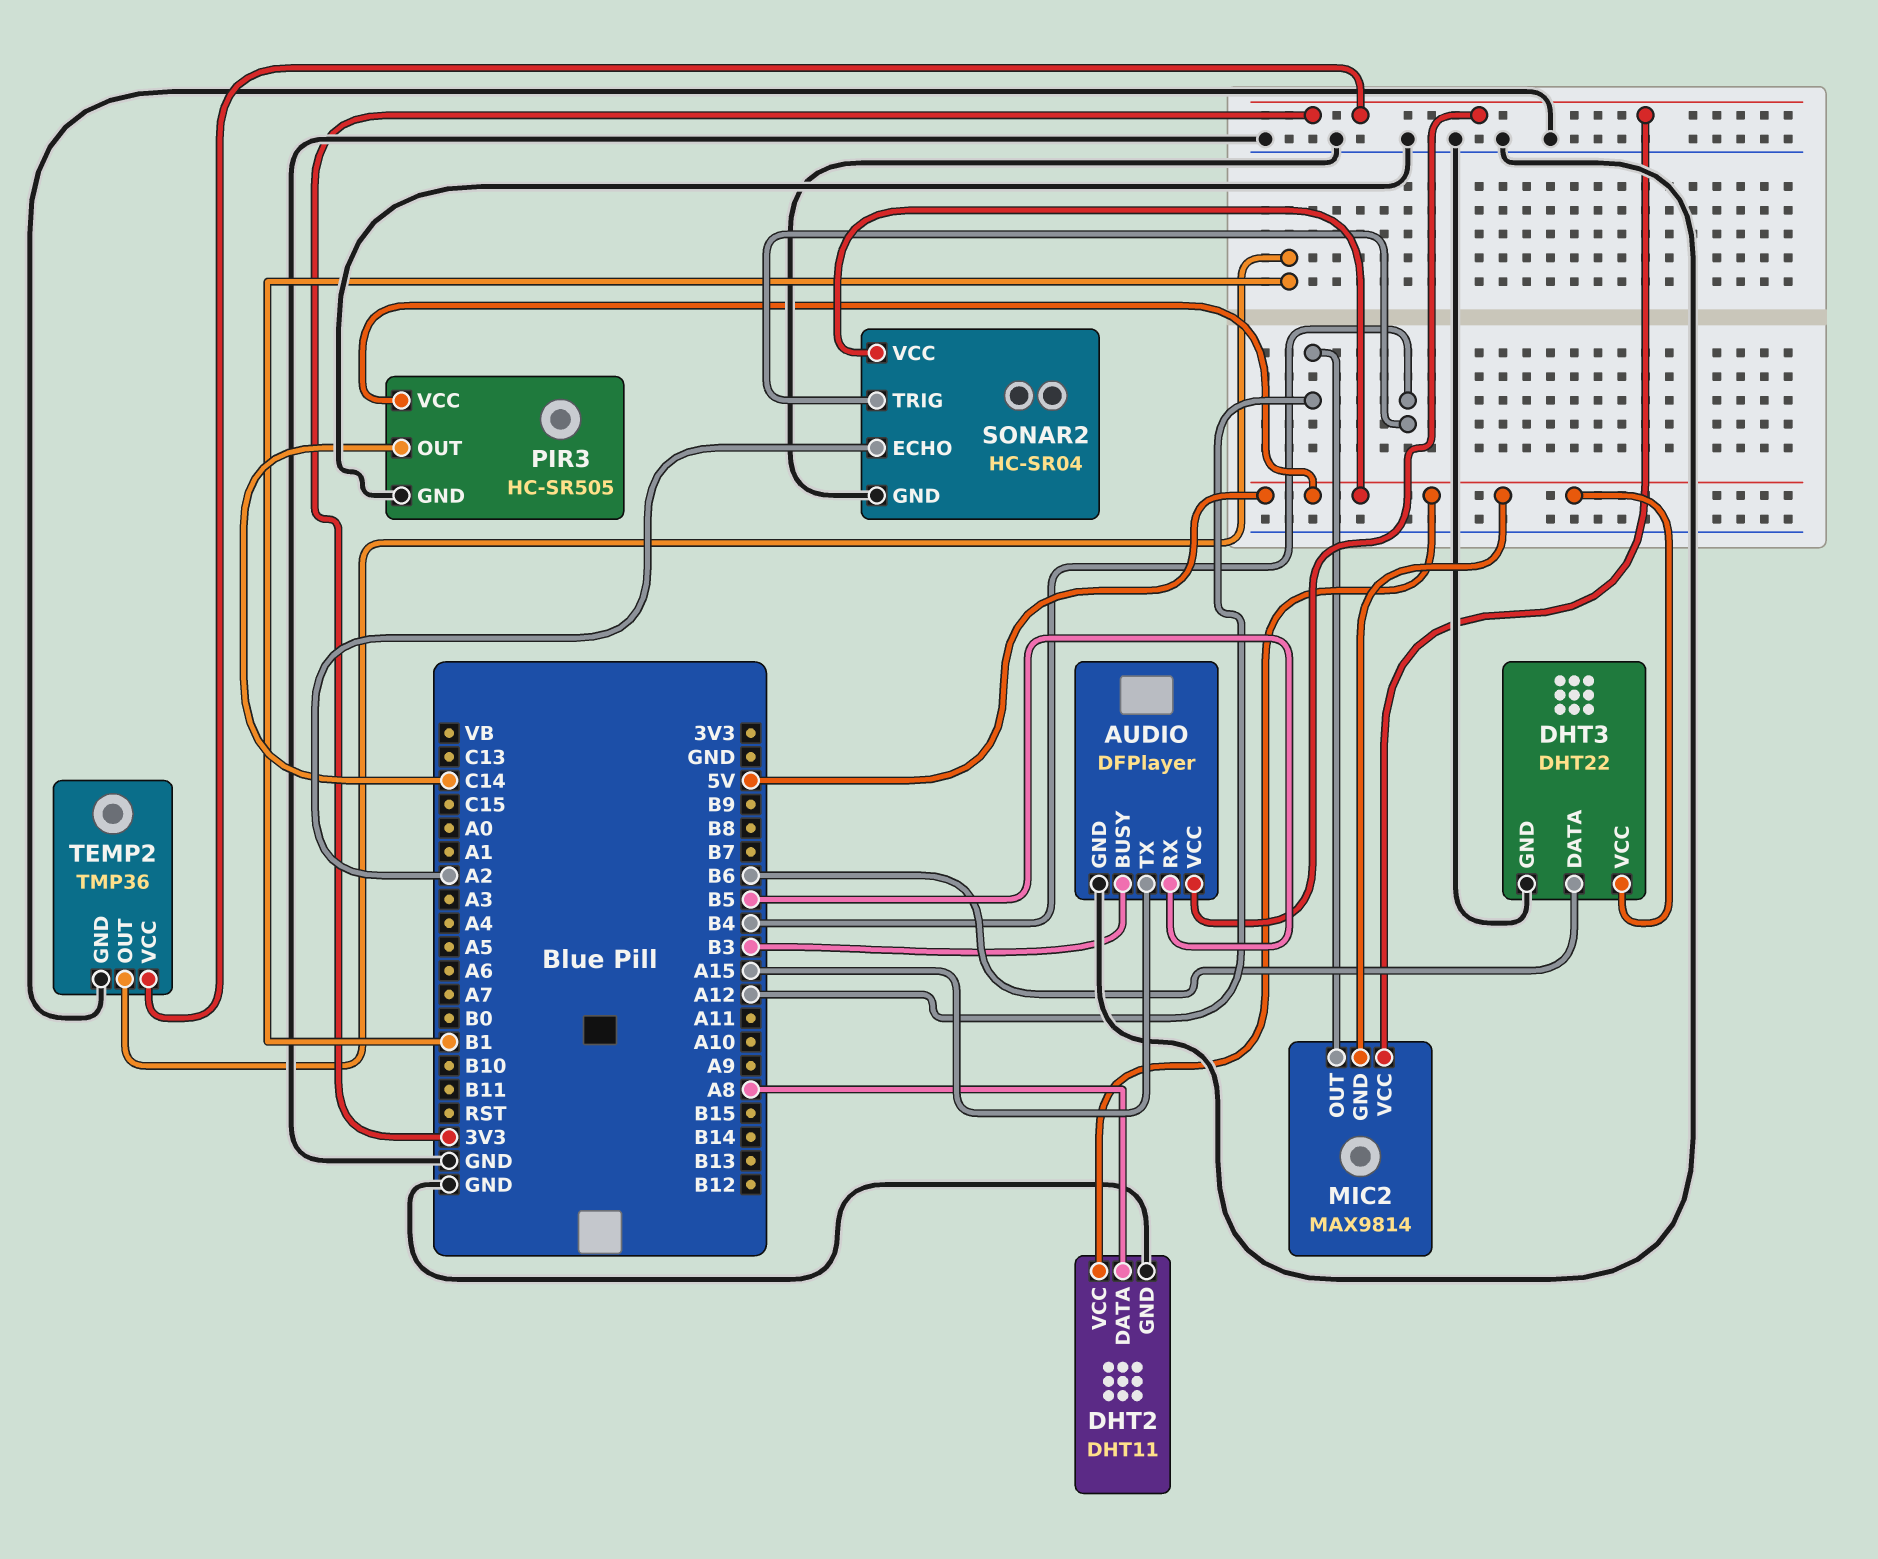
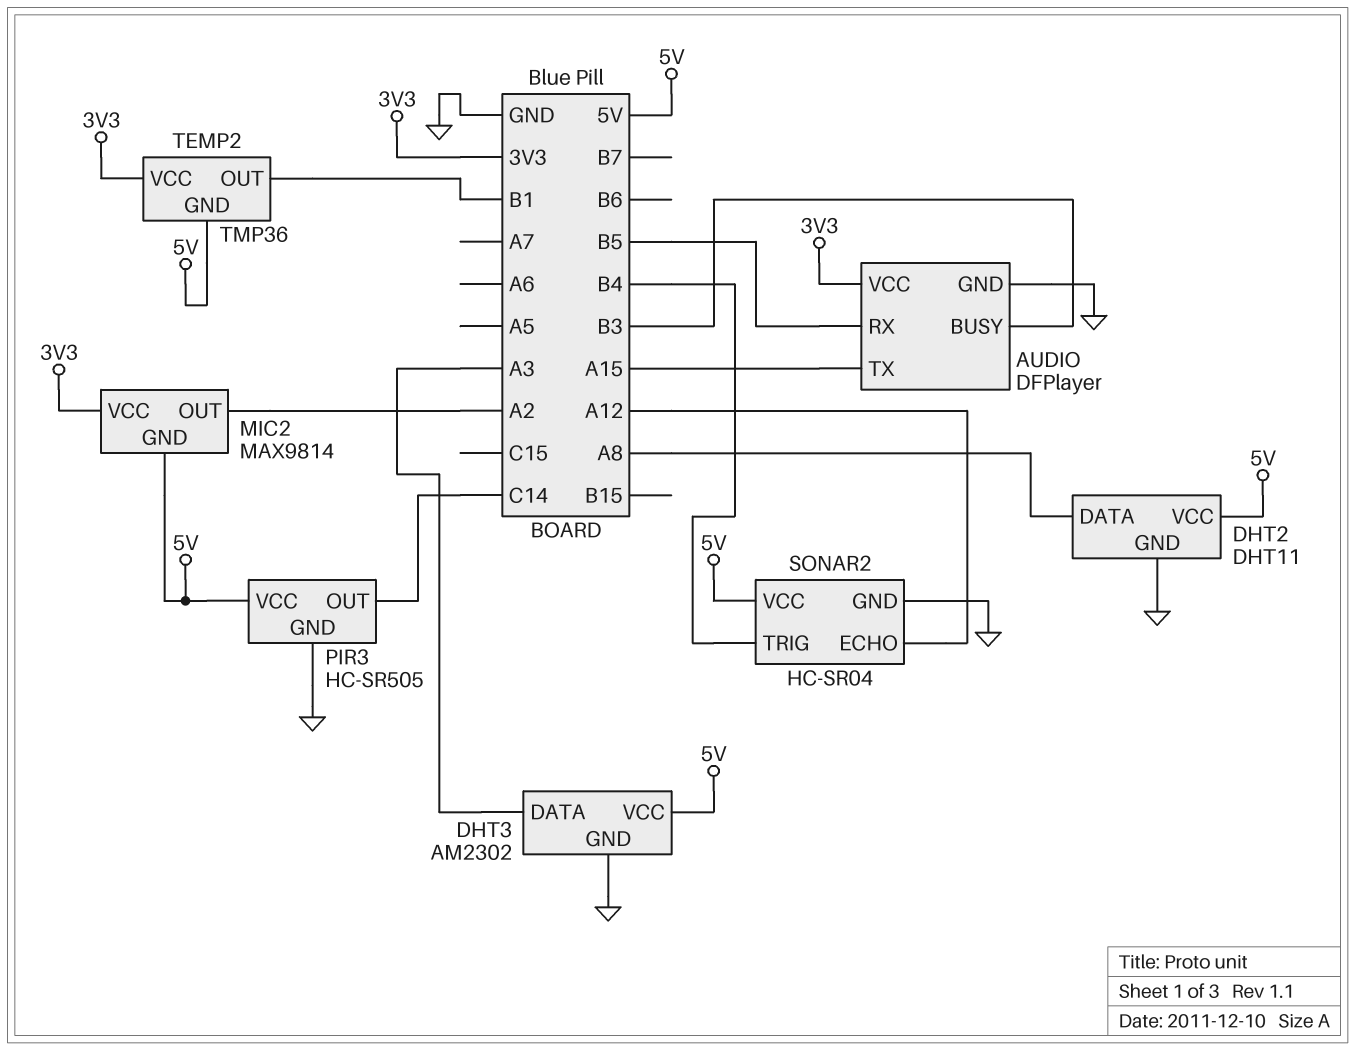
DHT3: DHT22 -> AM2302
DHT3 pin DATA: B6 -> A3
MIC2 pin OUT: A12 -> A2
SONAR2 pin ECHO: A2 -> A12
TEMP2 pin GND: GND -> 5V

